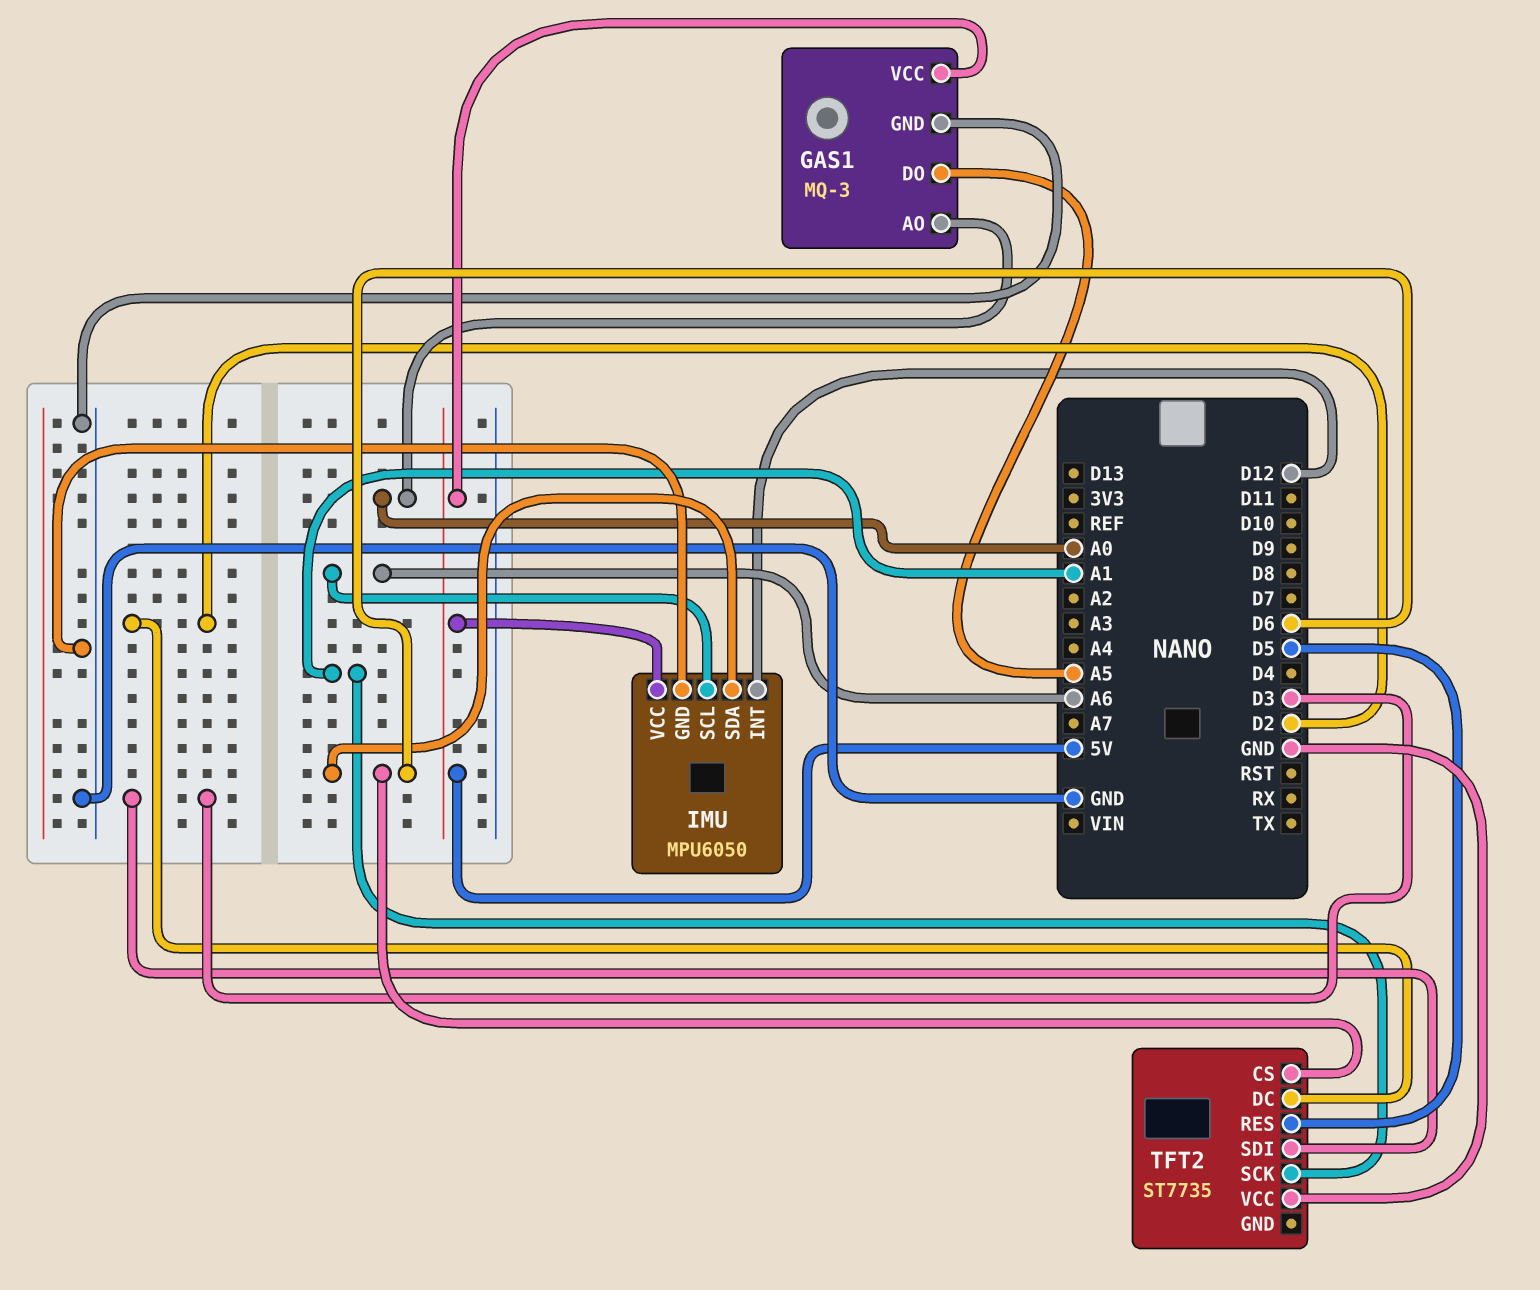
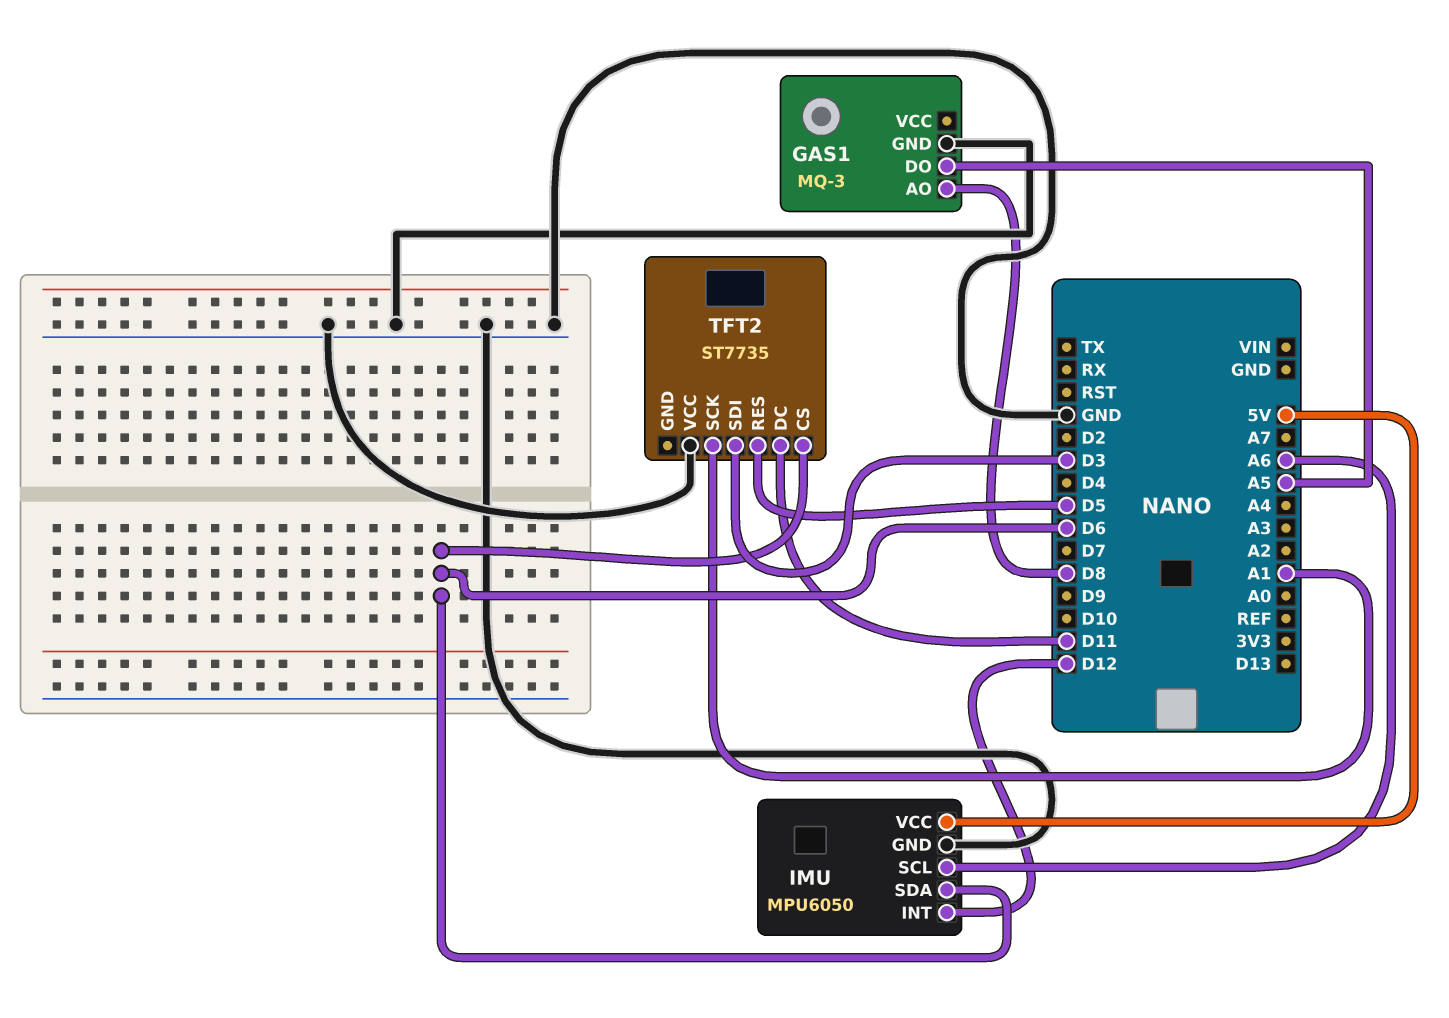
GAS1 pin AO: A0 -> D8
GAS1 pin VCC: 5V -> none
TFT2 pin DC: D2 -> D11

